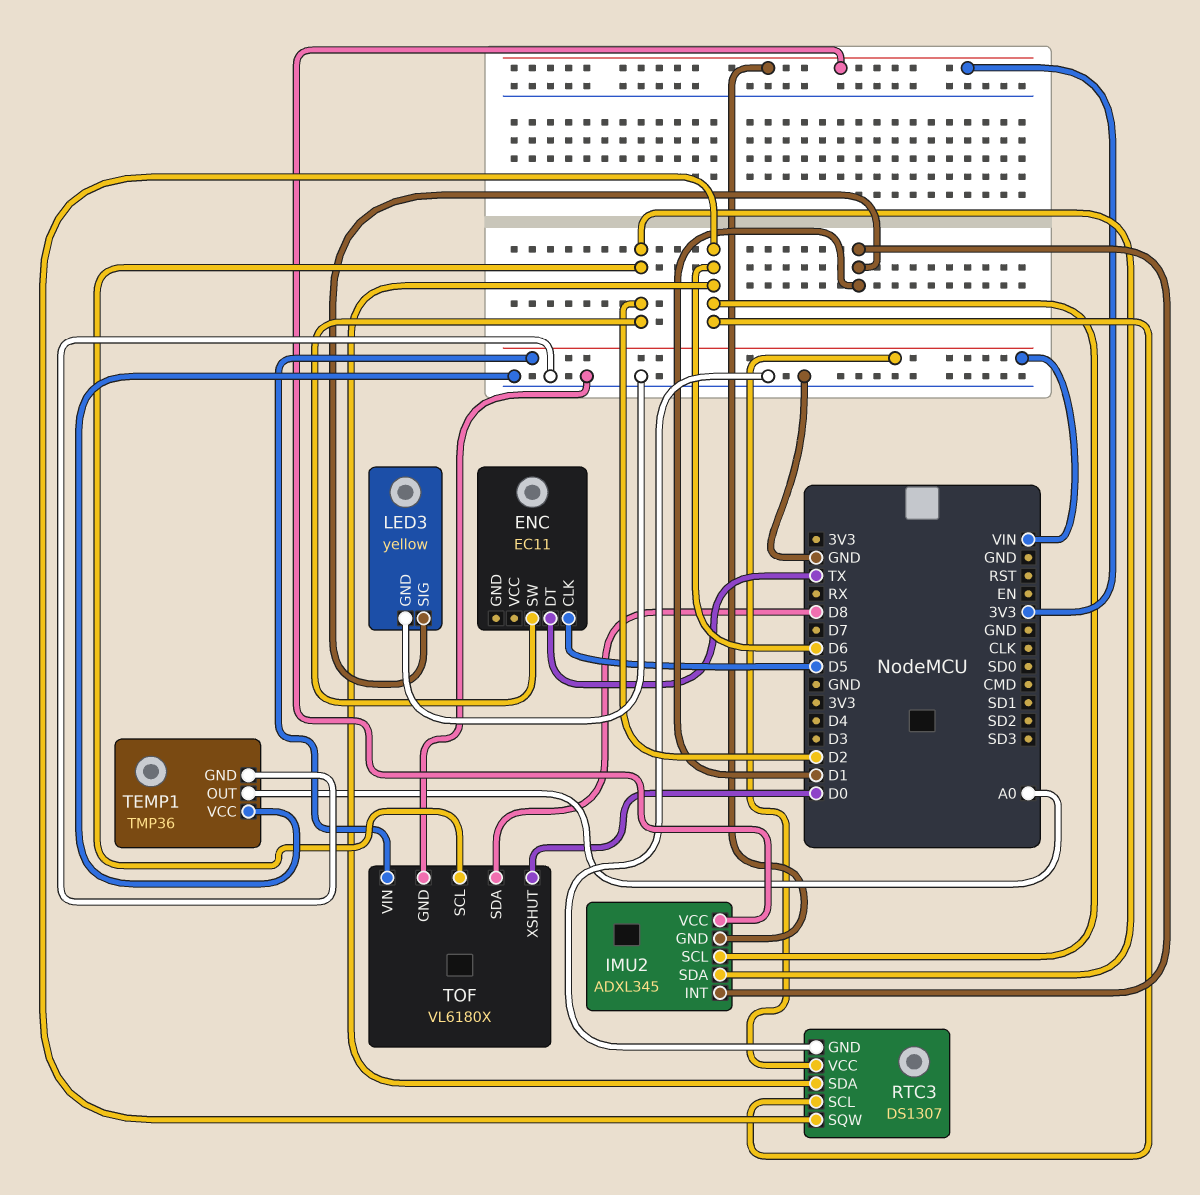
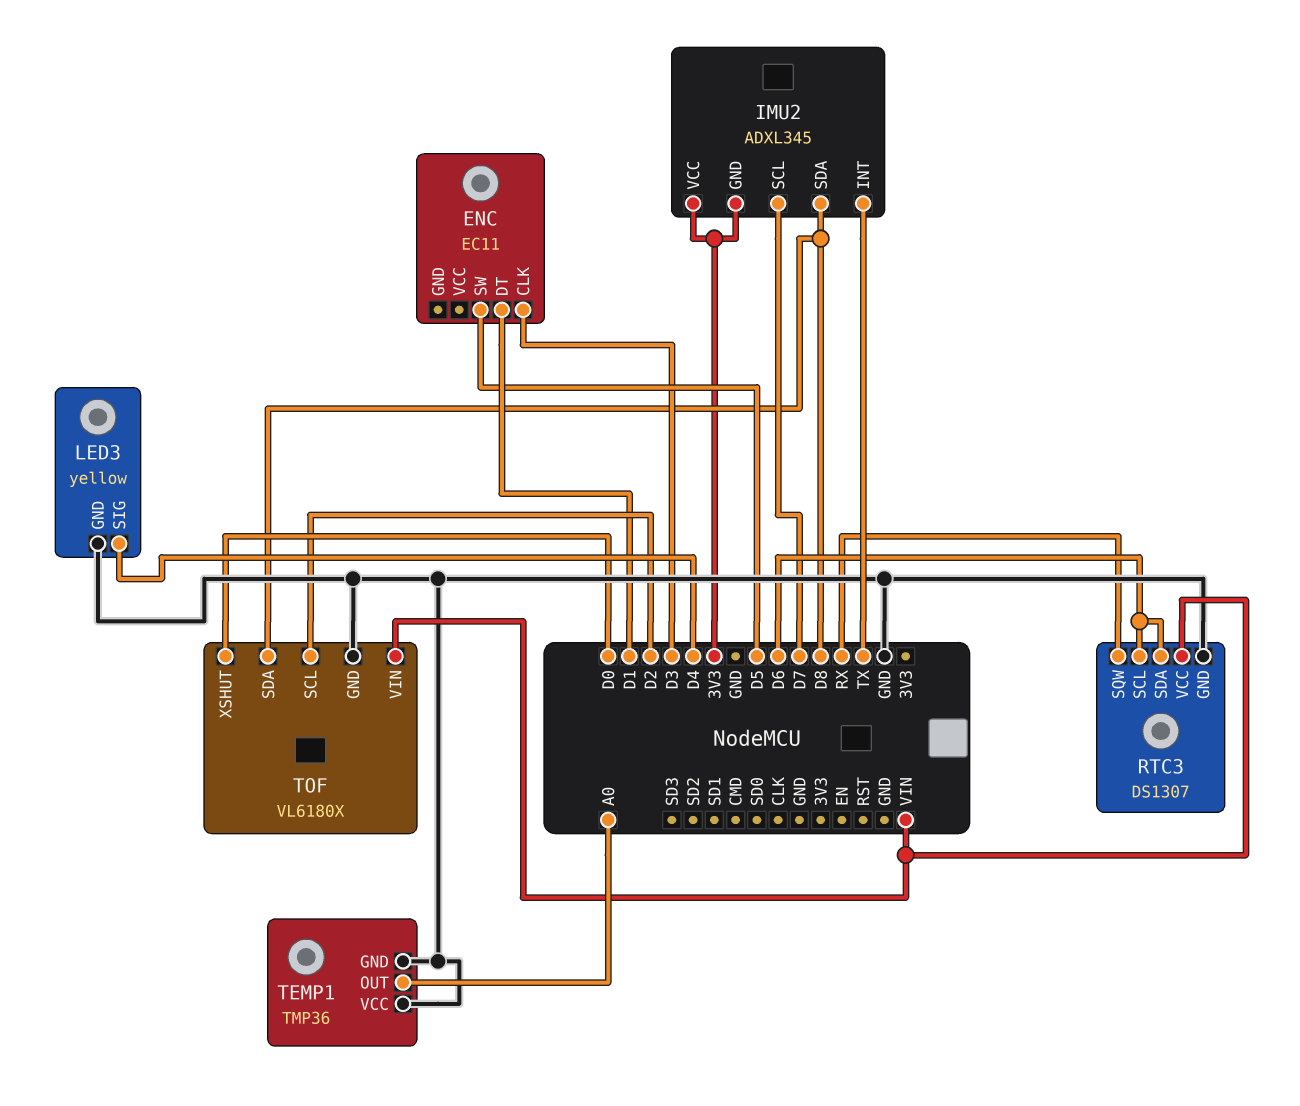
ENC pin CLK: D5 -> D3
ENC pin DT: TX -> D1
ENC pin SW: D2 -> D5
IMU2 pin INT: D1 -> TX
IMU2 pin SCL: D6 -> D7
IMU2 pin SDA: D2 -> D8
LED3 pin SIG: D1 -> D4
RTC3 pin SQW: D6 -> RX

